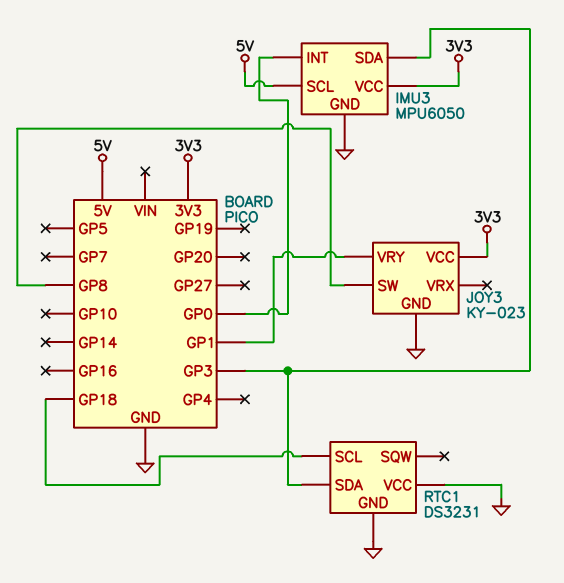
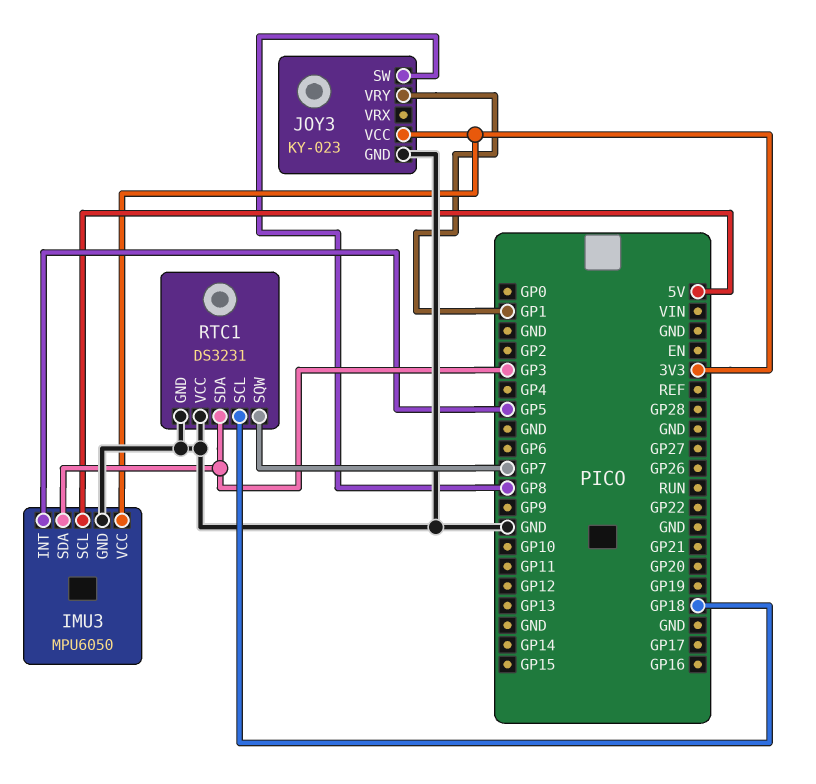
IMU3 pin INT: GP0 -> GP5
RTC1 pin SQW: none -> GP7

